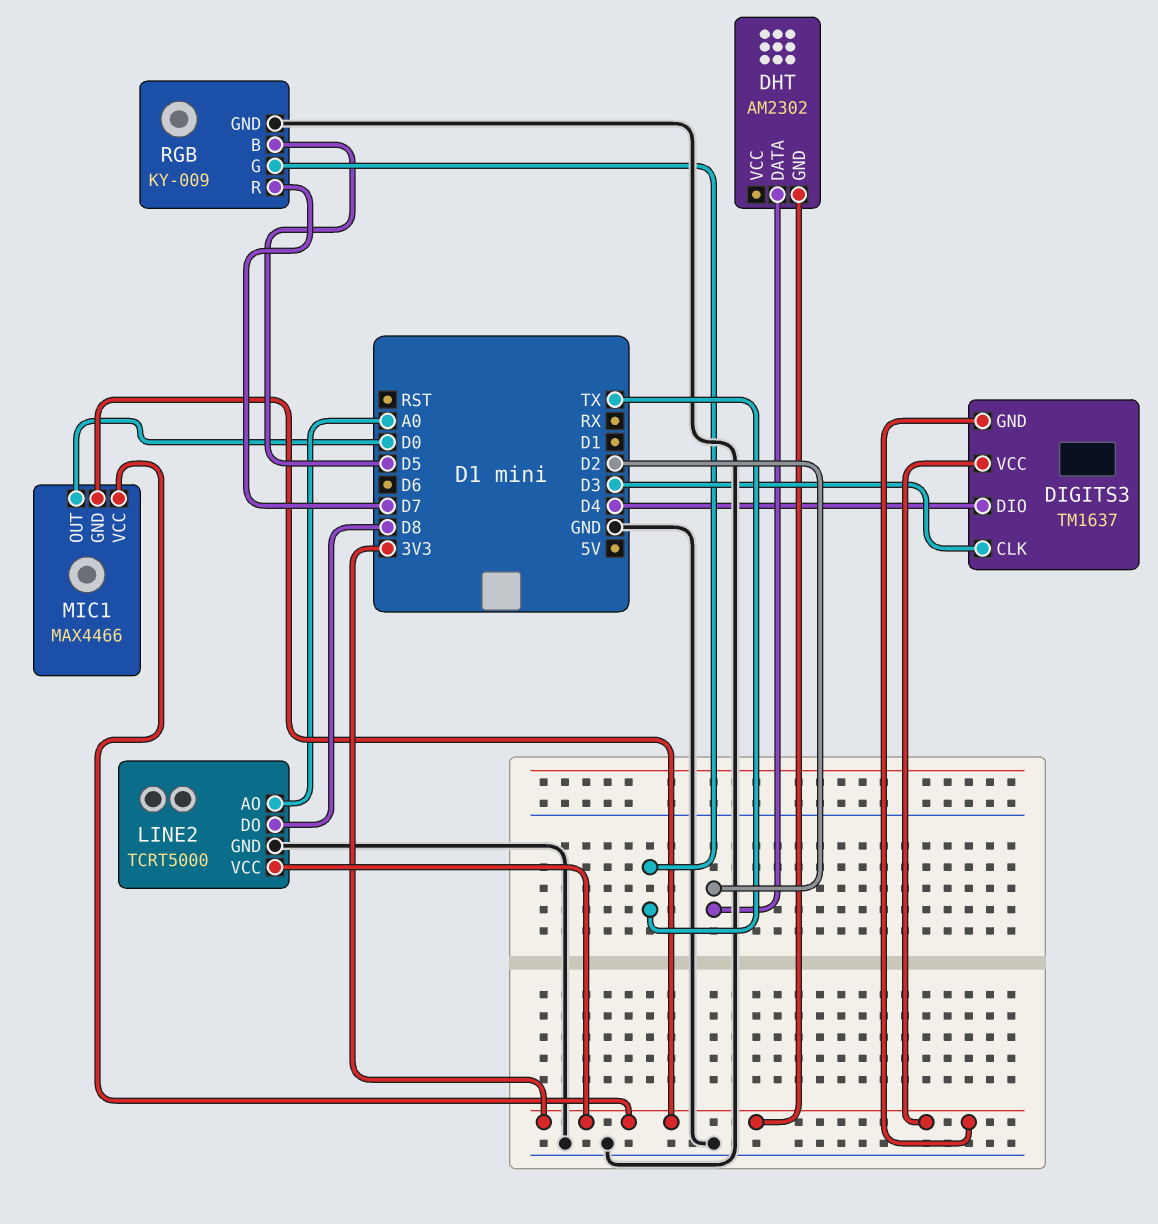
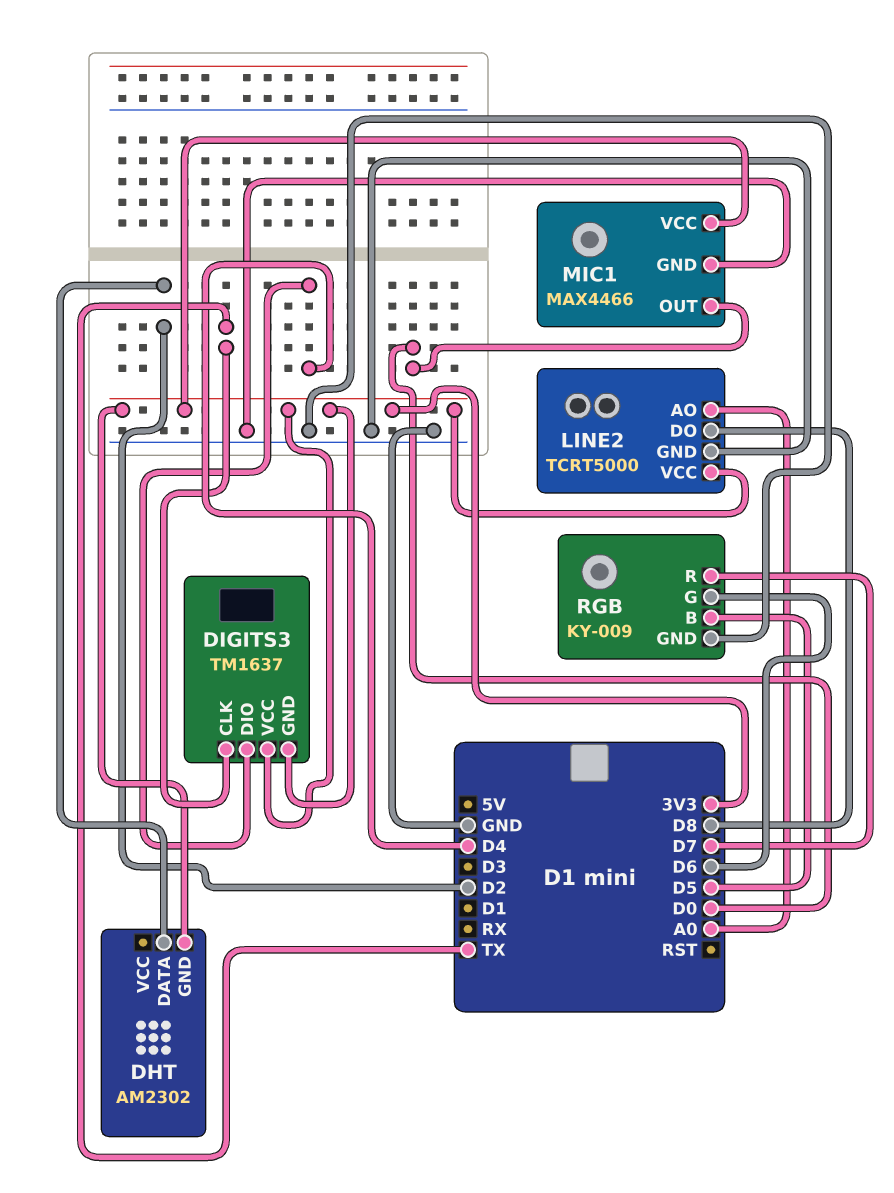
DIGITS3 pin CLK: D3 -> TX
MIC1 pin GND: 3V3 -> GND
RGB pin G: TX -> D6

